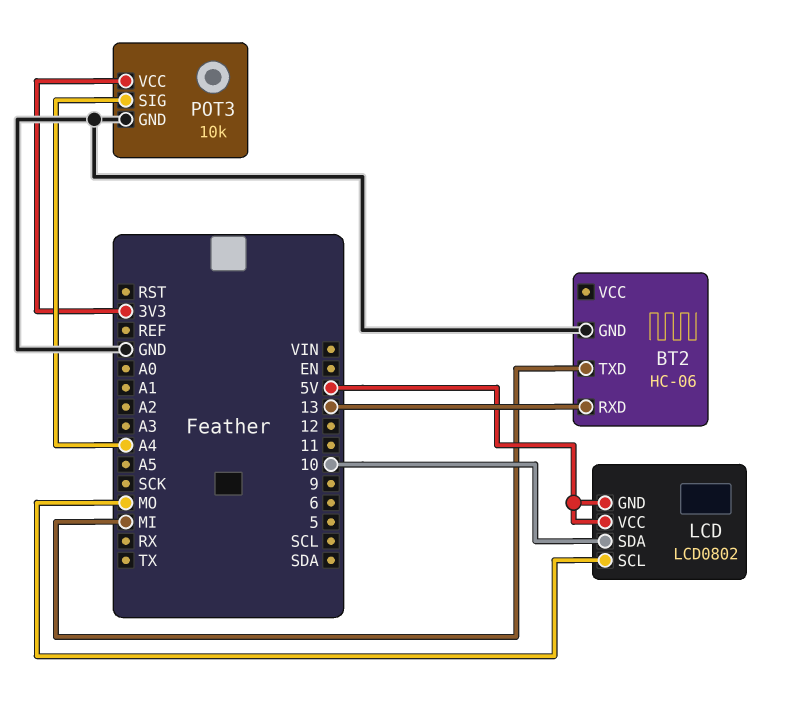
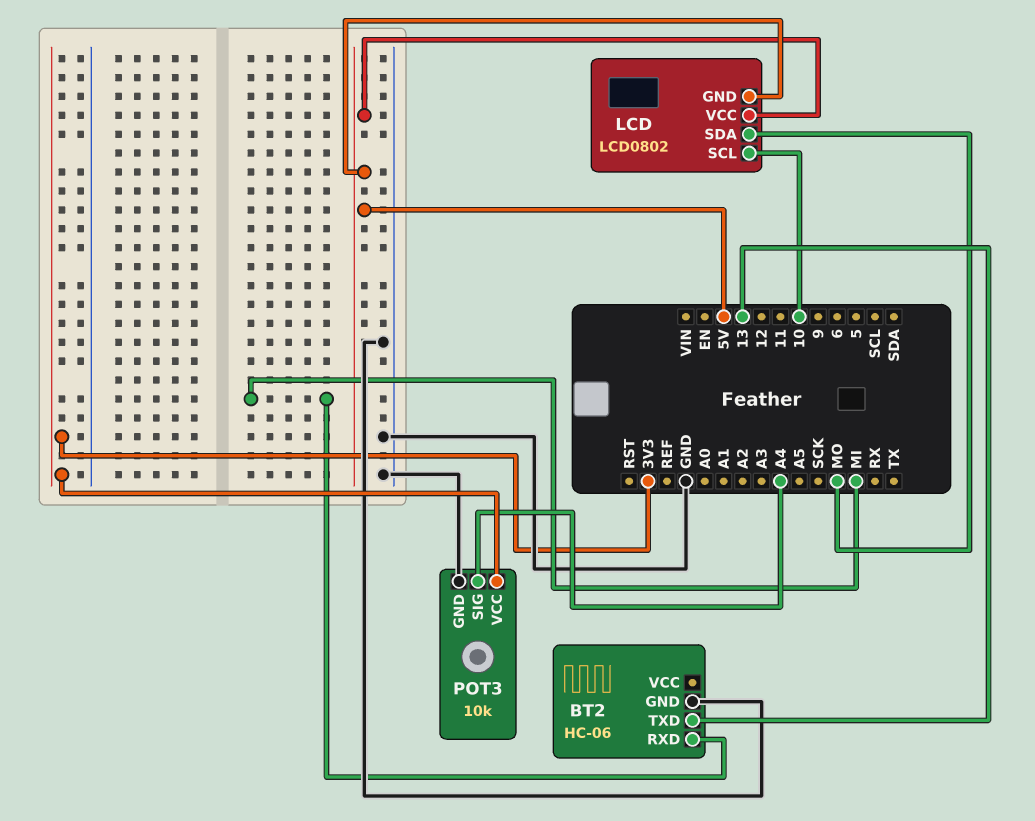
BT2 pin RXD: 13 -> MI
BT2 pin TXD: MI -> 13
LCD pin SCL: MO -> 10
LCD pin SDA: 10 -> MO

